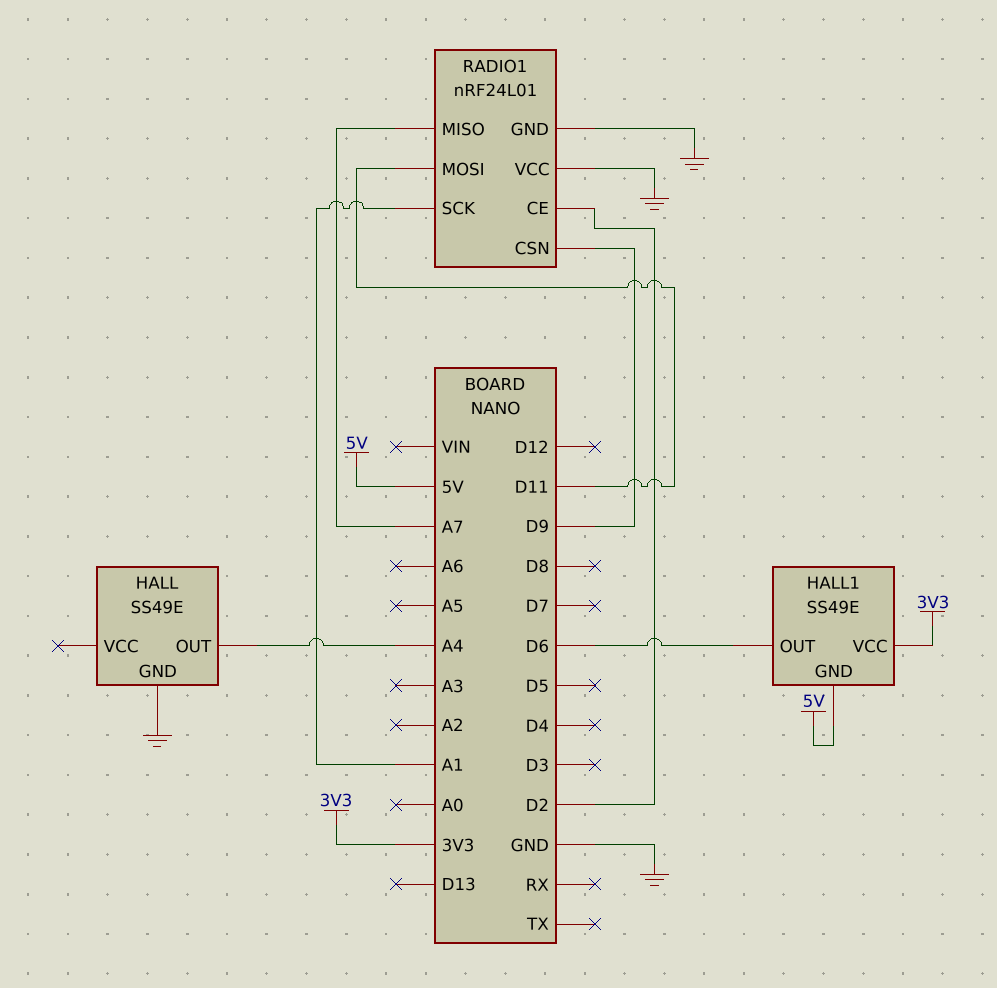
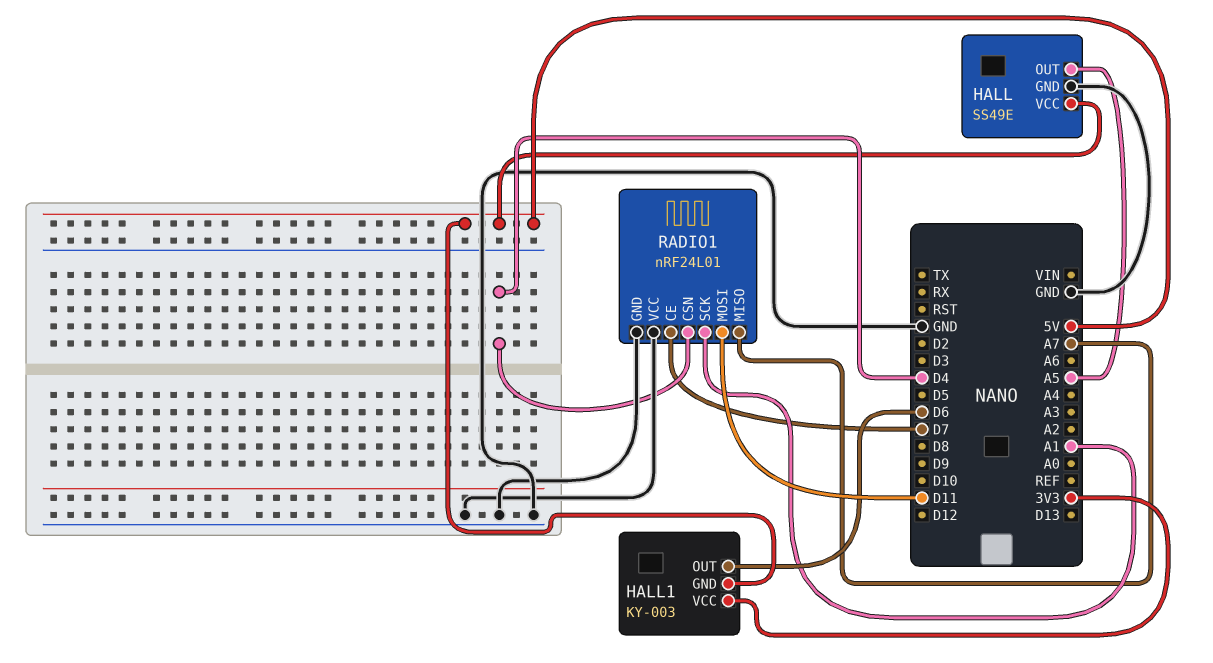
HALL pin OUT: A4 -> A5
HALL pin VCC: none -> 5V
HALL1: SS49E -> KY-003
RADIO1 pin CE: D2 -> D7
RADIO1 pin CSN: D9 -> D4

